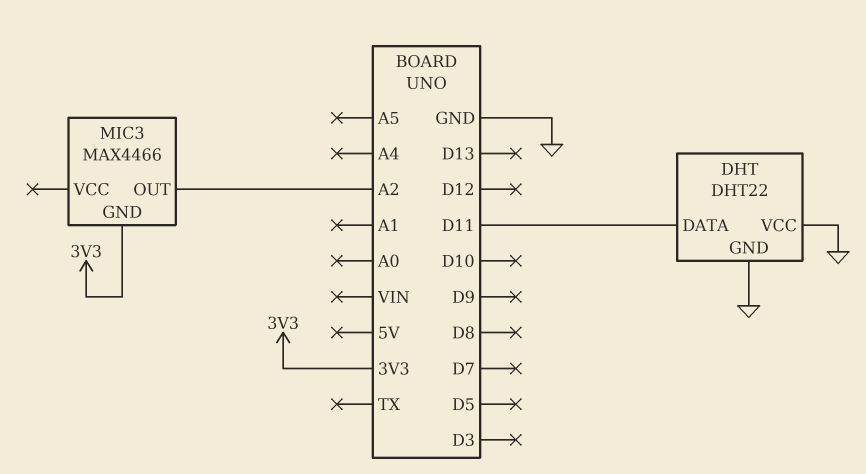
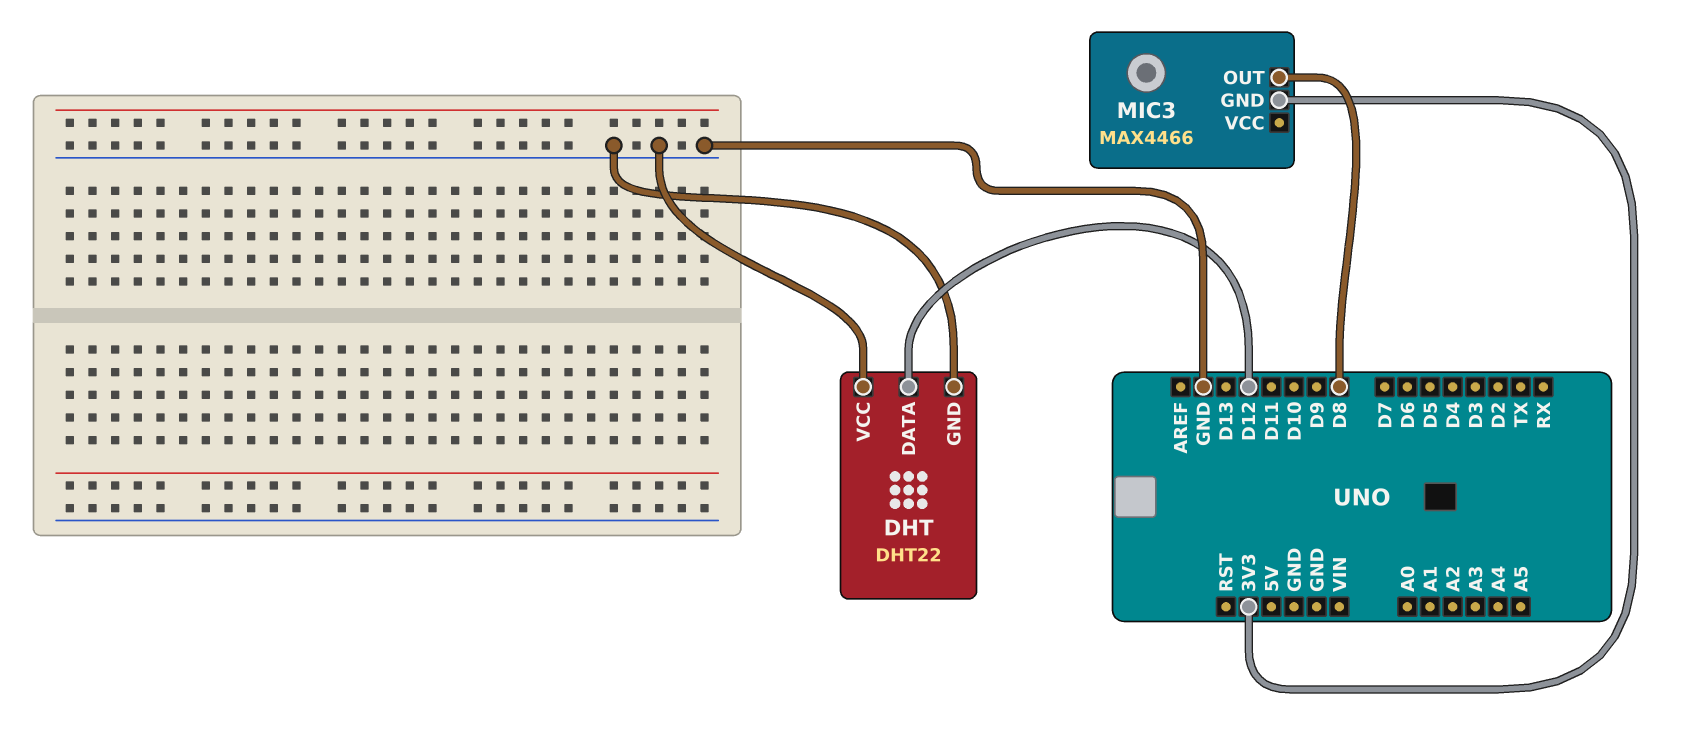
DHT pin DATA: D11 -> D12
MIC3 pin OUT: A2 -> D8

